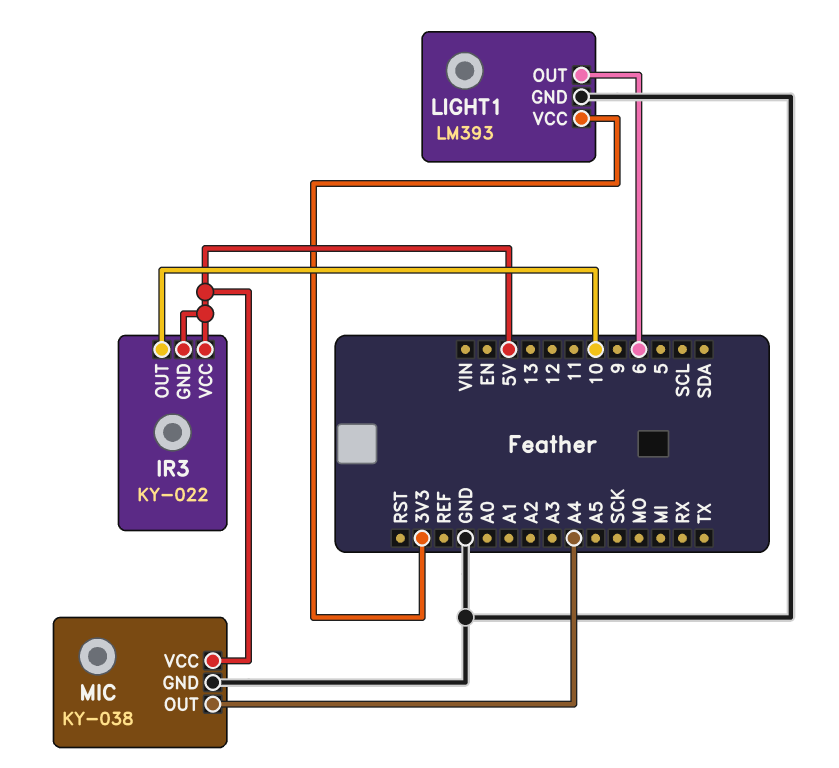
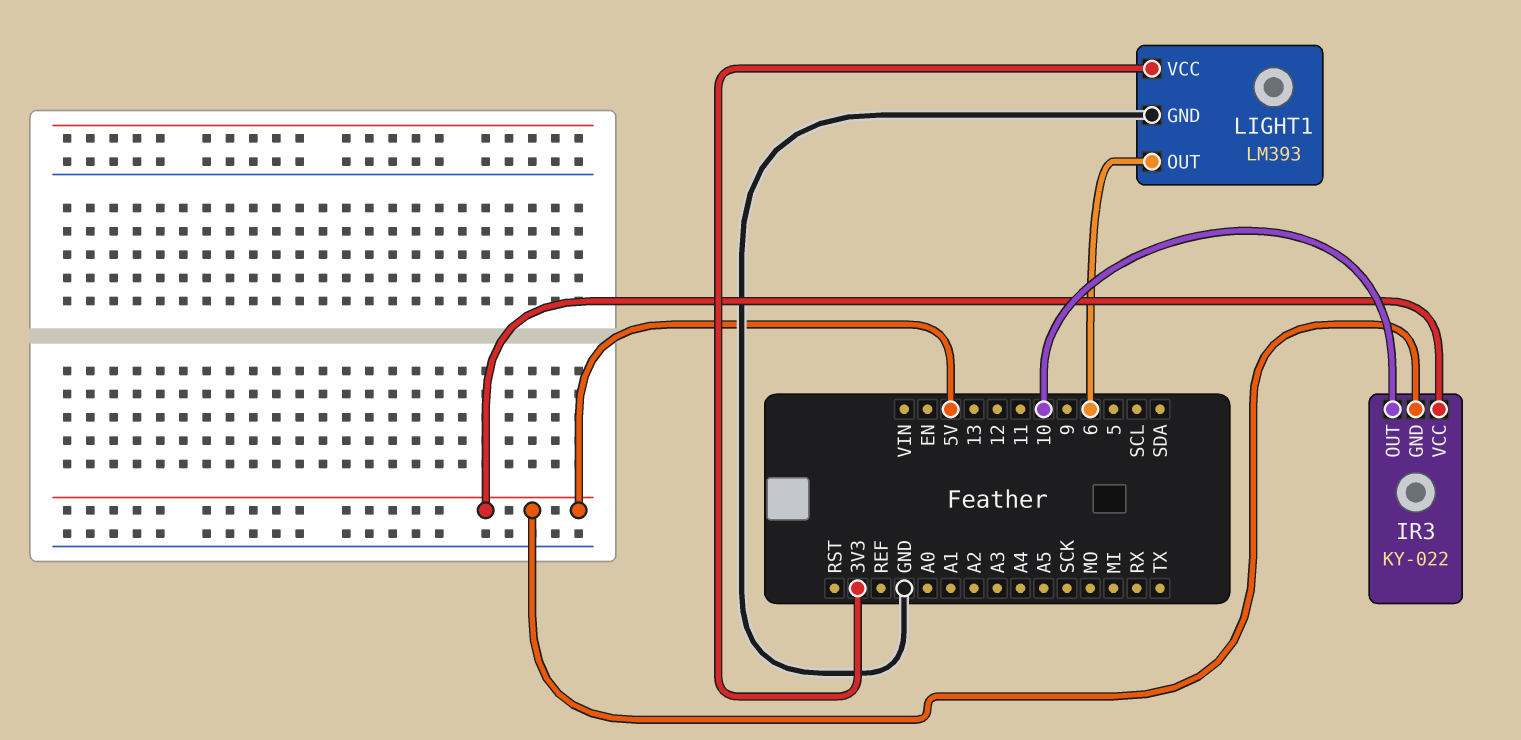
MIC: KY-038 -> none
MIC pin GND: GND -> none
MIC pin OUT: A4 -> none
MIC pin VCC: 5V -> none

